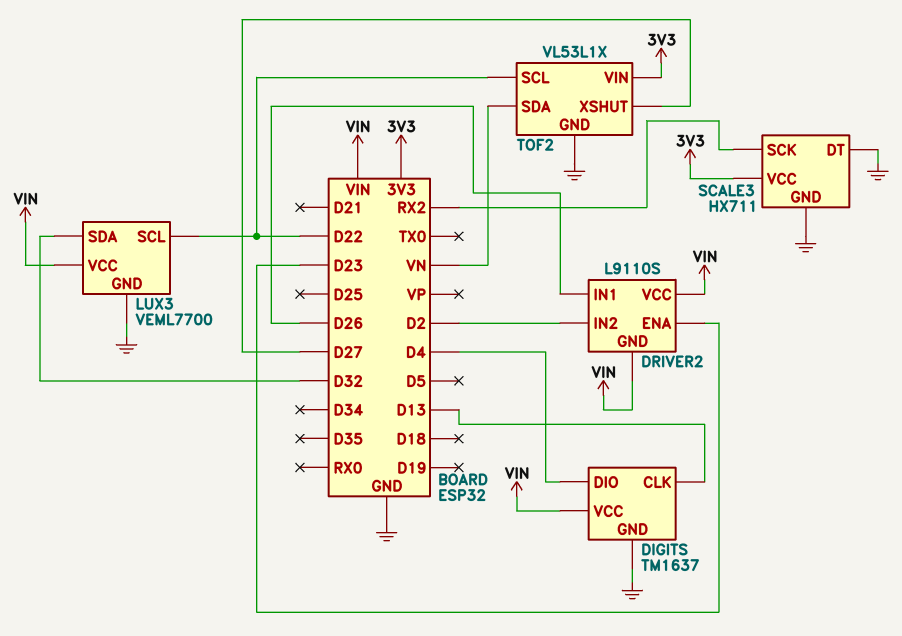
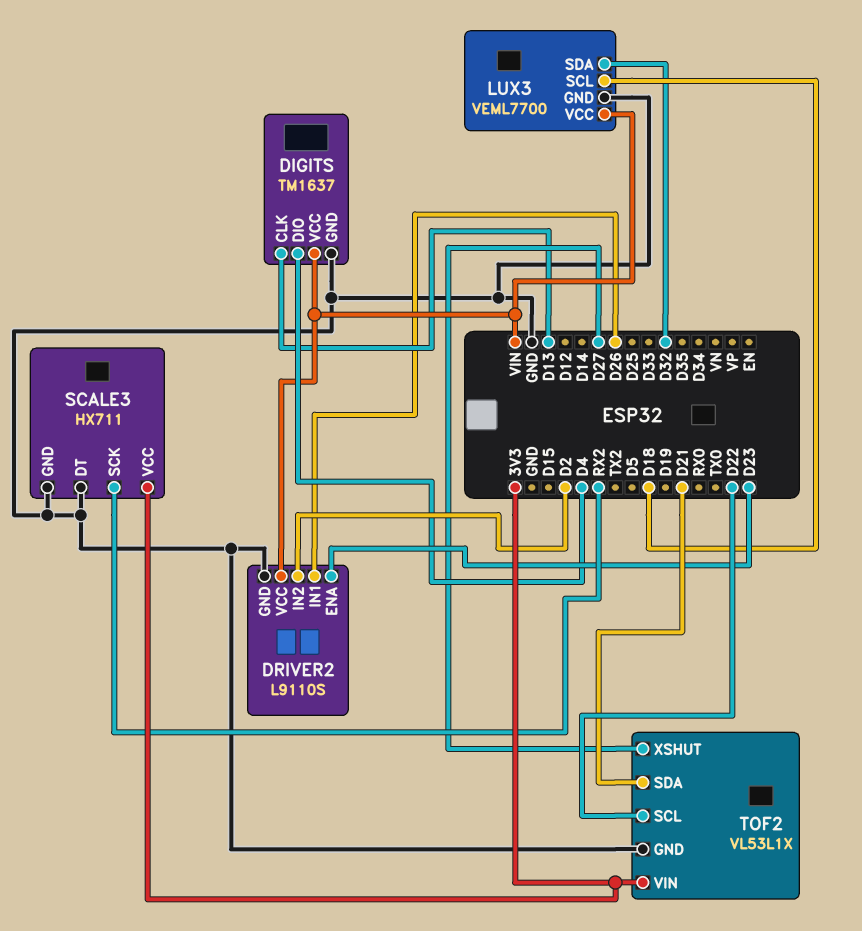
DRIVER2 pin GND: VIN -> GND
LUX3 pin SCL: D22 -> D18
TOF2 pin SDA: VN -> D21

